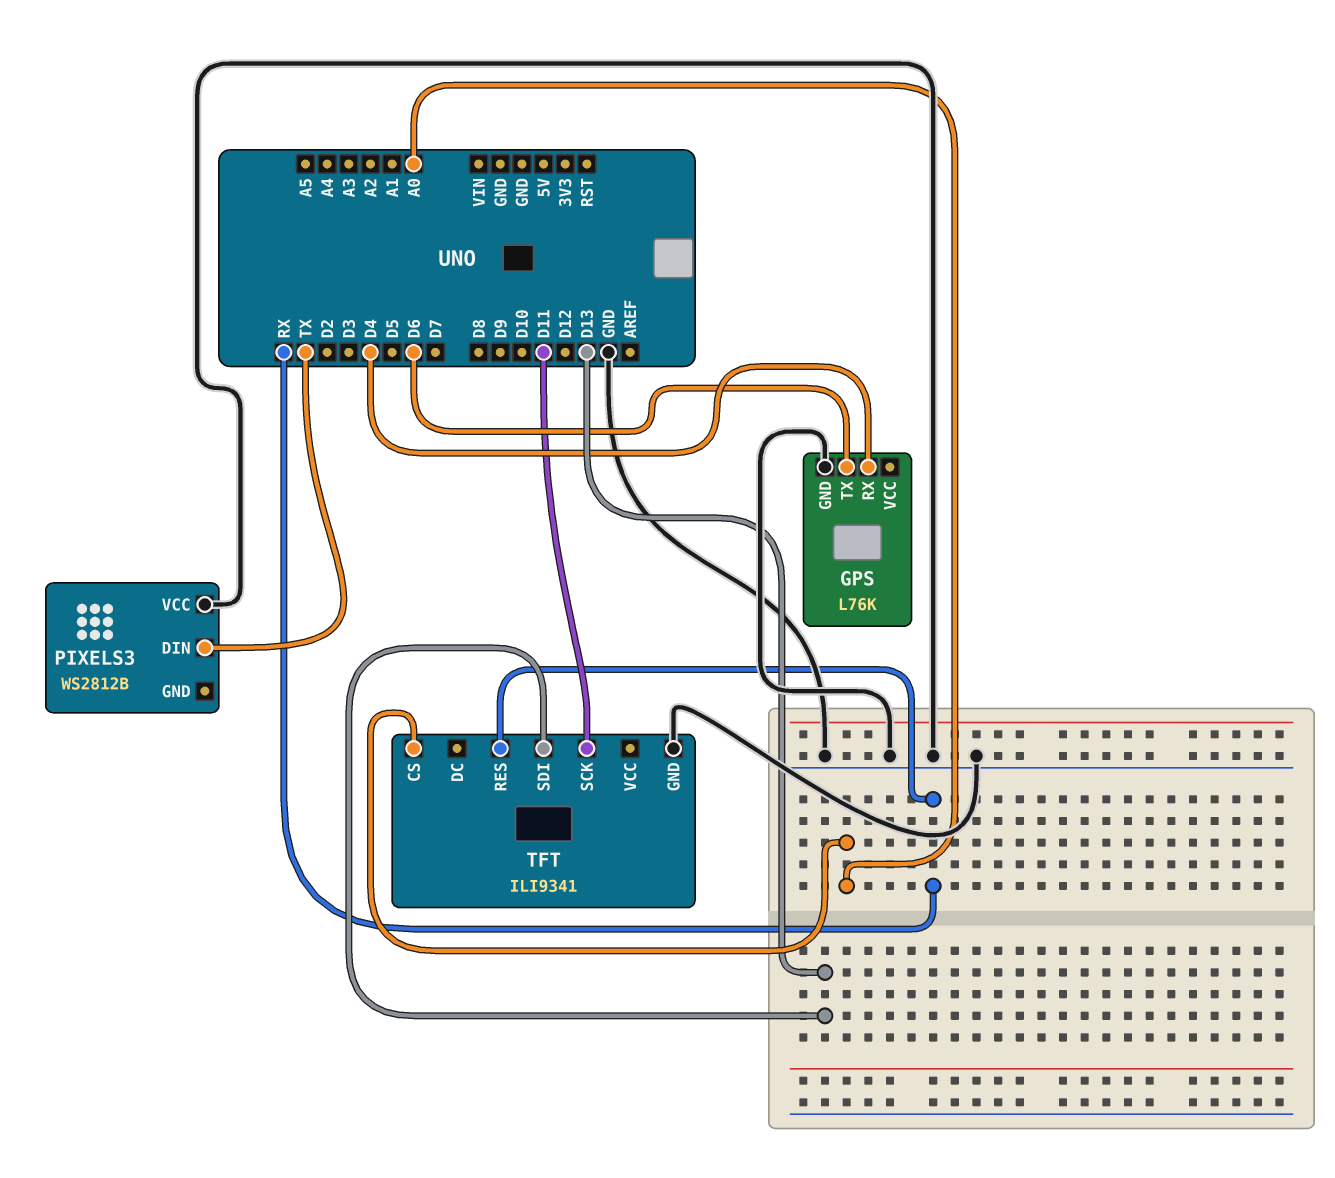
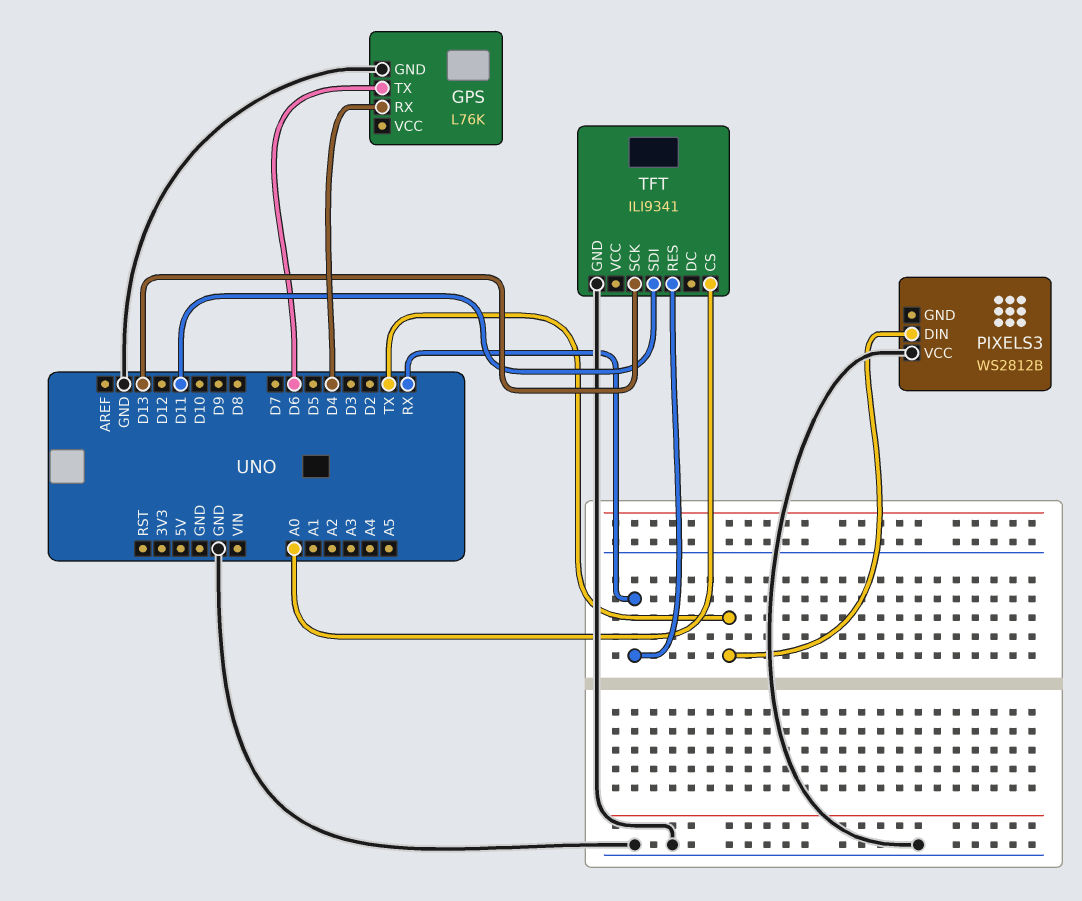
TFT pin SCK: D11 -> D13
TFT pin SDI: D13 -> D11

